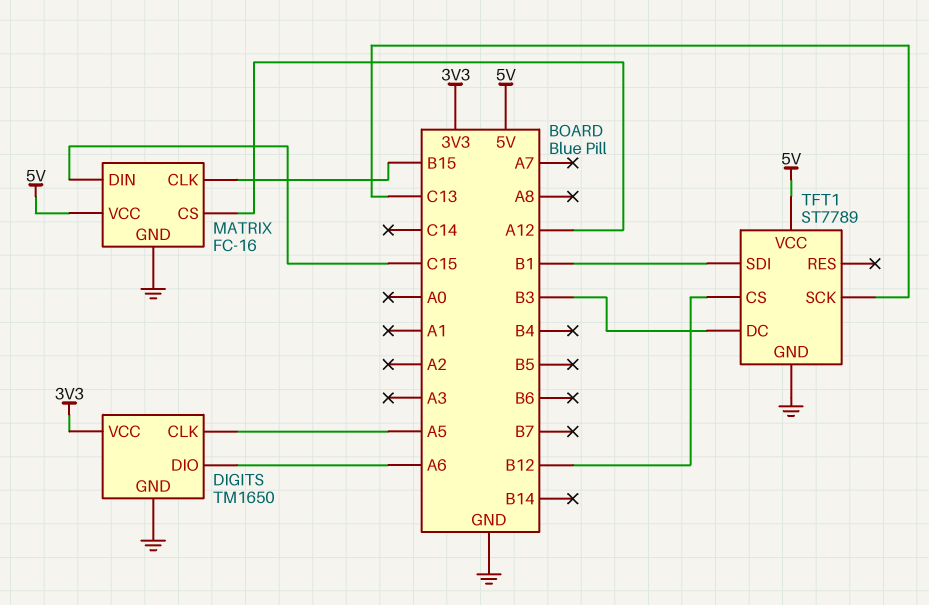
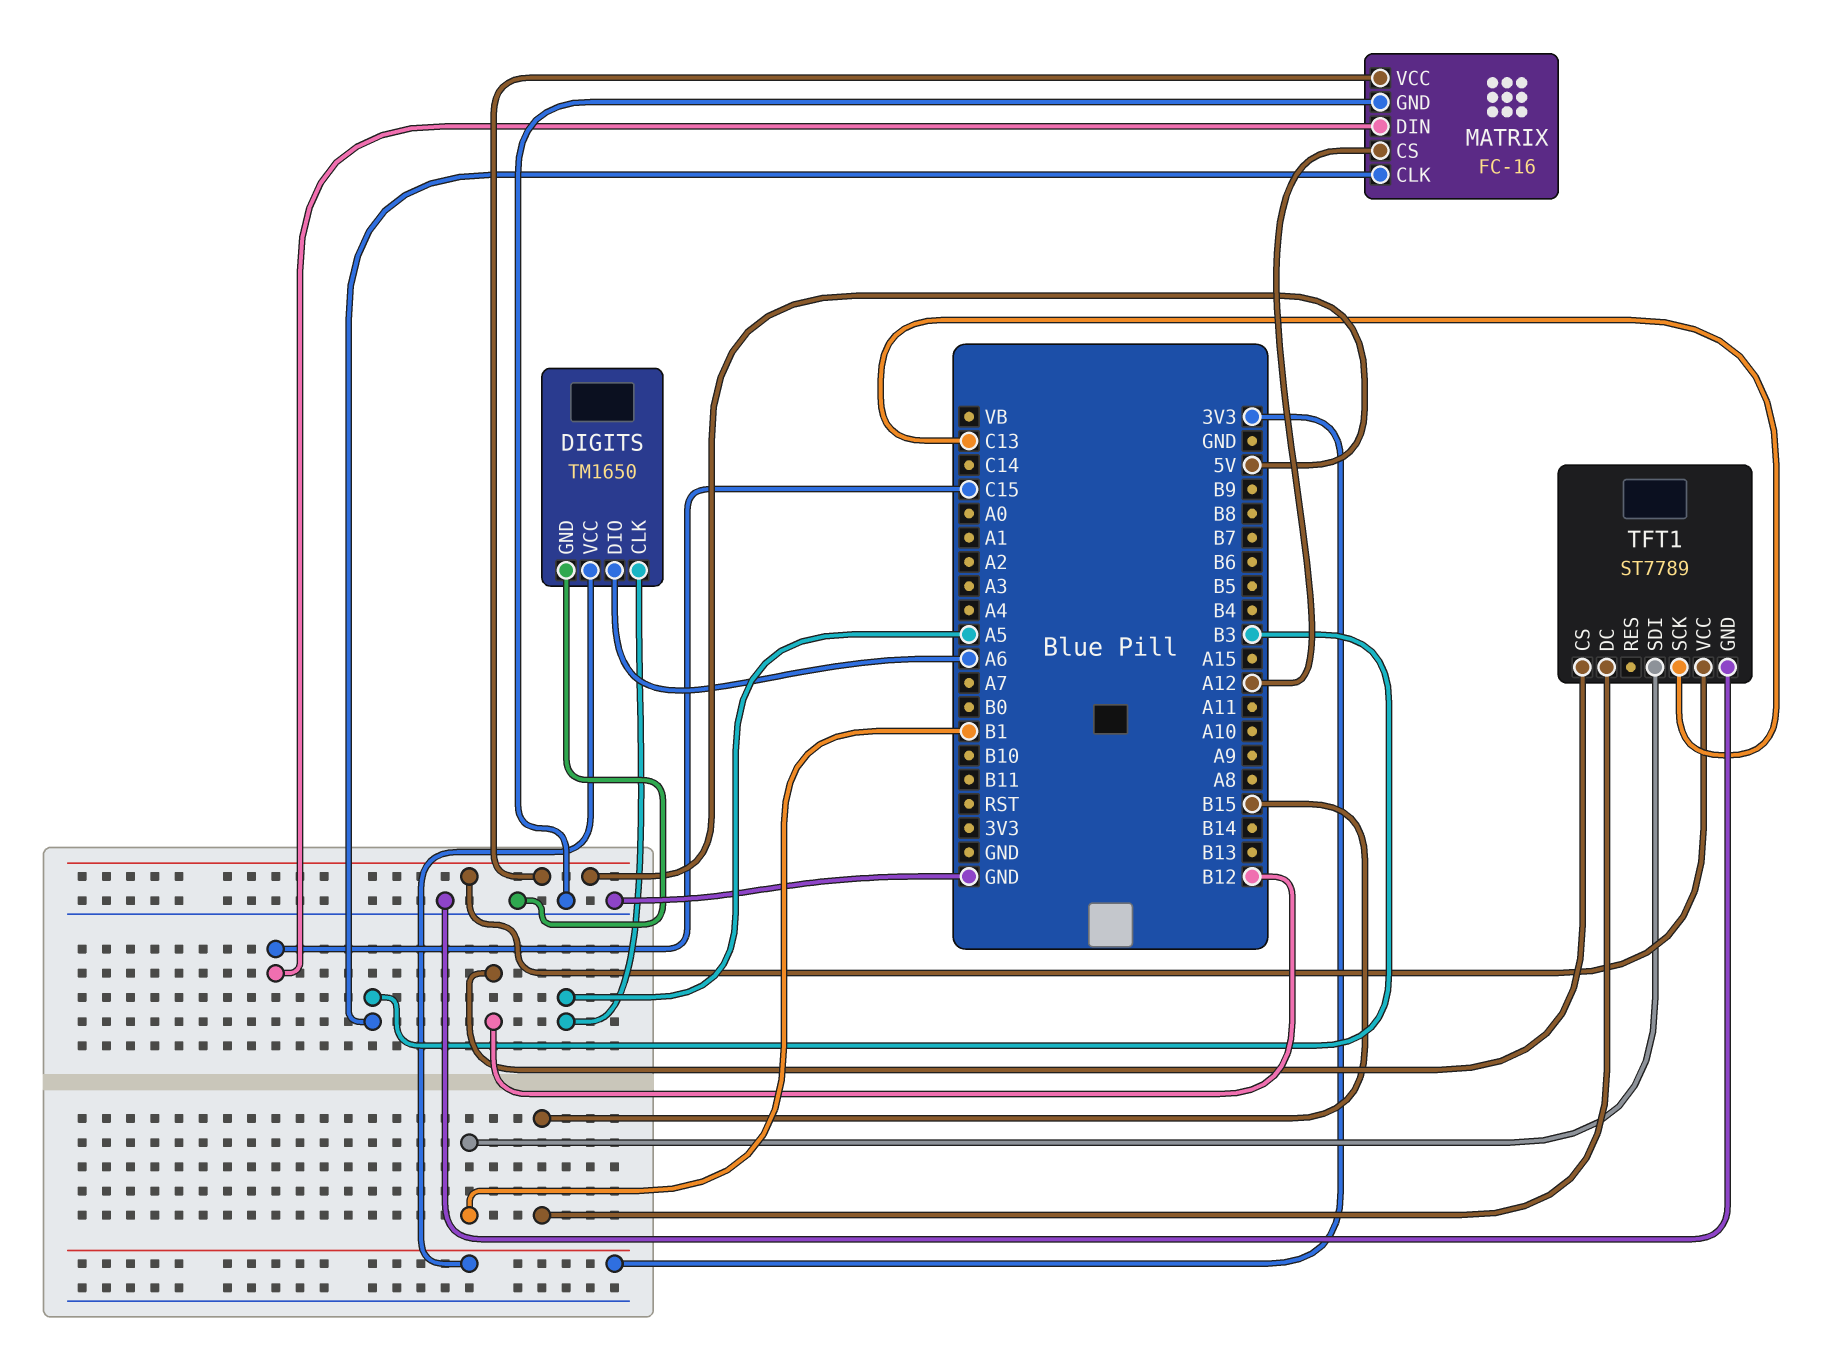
MATRIX pin CLK: B15 -> B3
TFT1 pin DC: B3 -> B15

